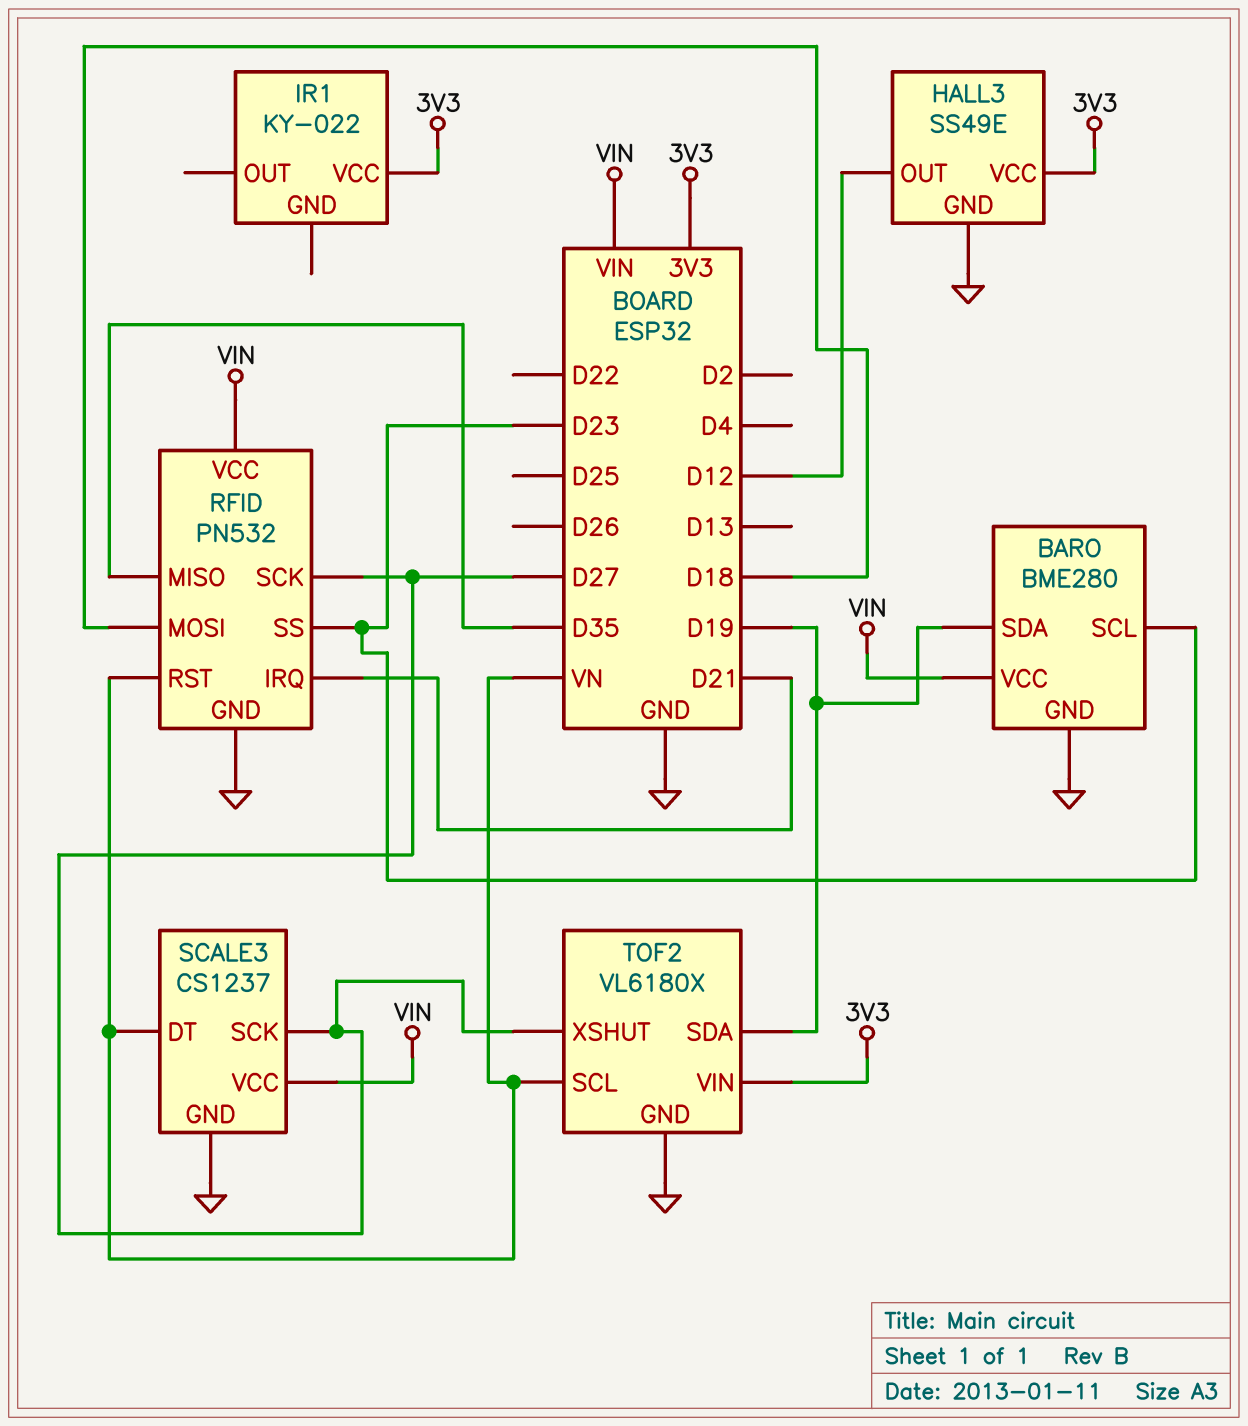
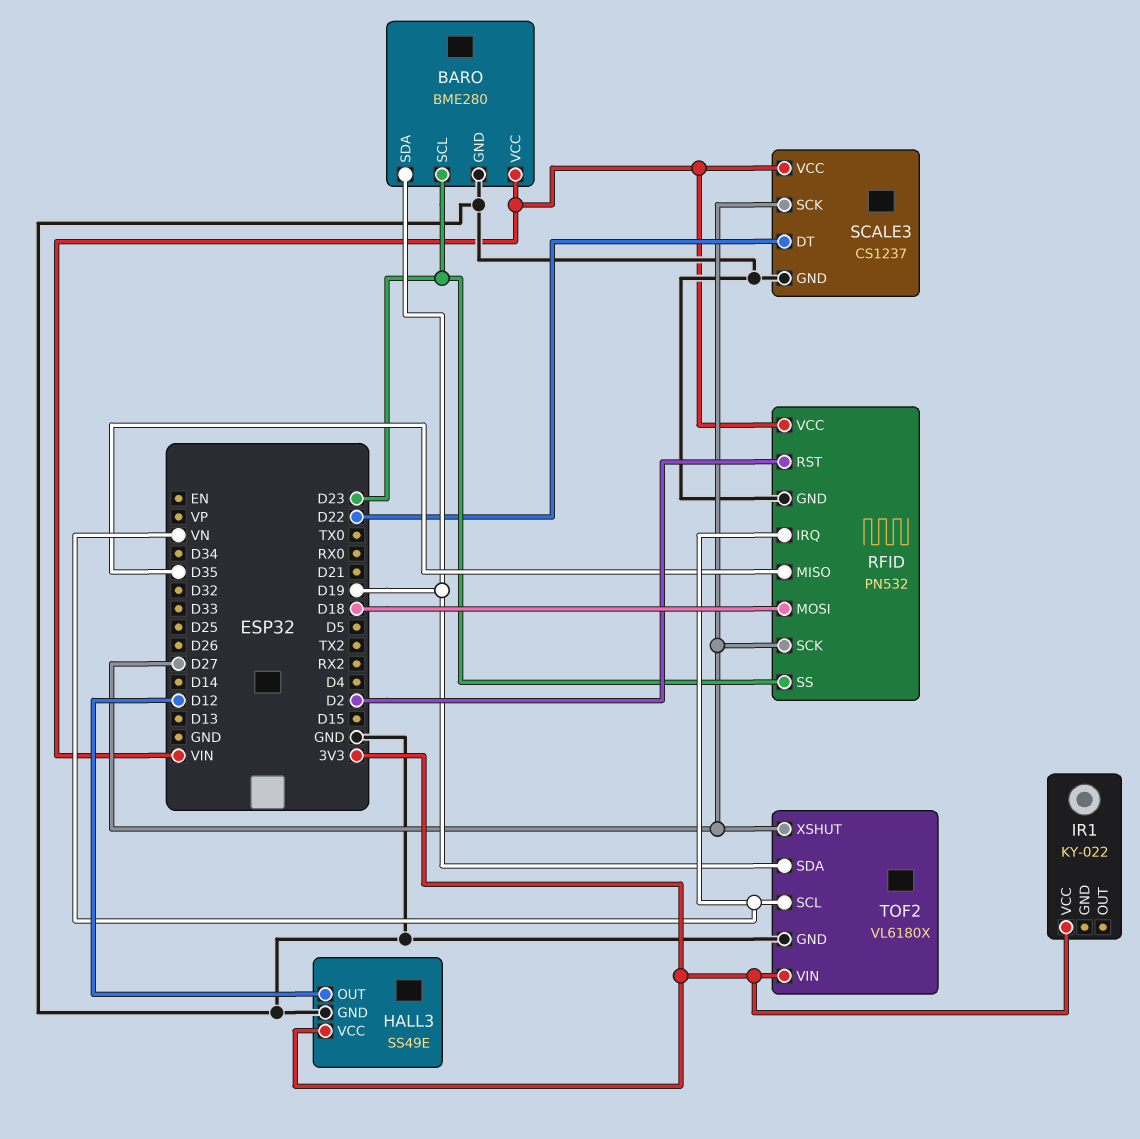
RFID pin IRQ: D21 -> VN
RFID pin RST: VN -> D2
SCALE3 pin DT: VN -> D22

